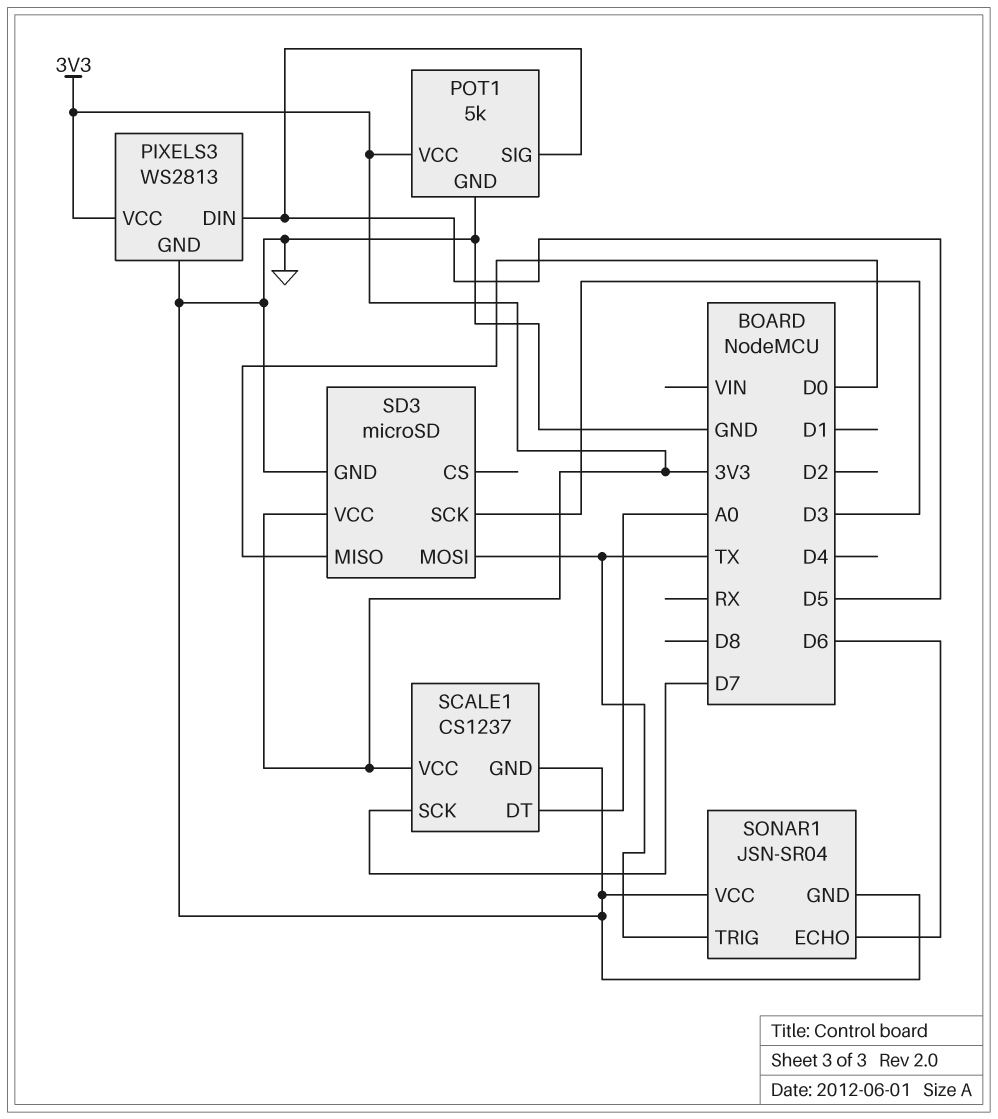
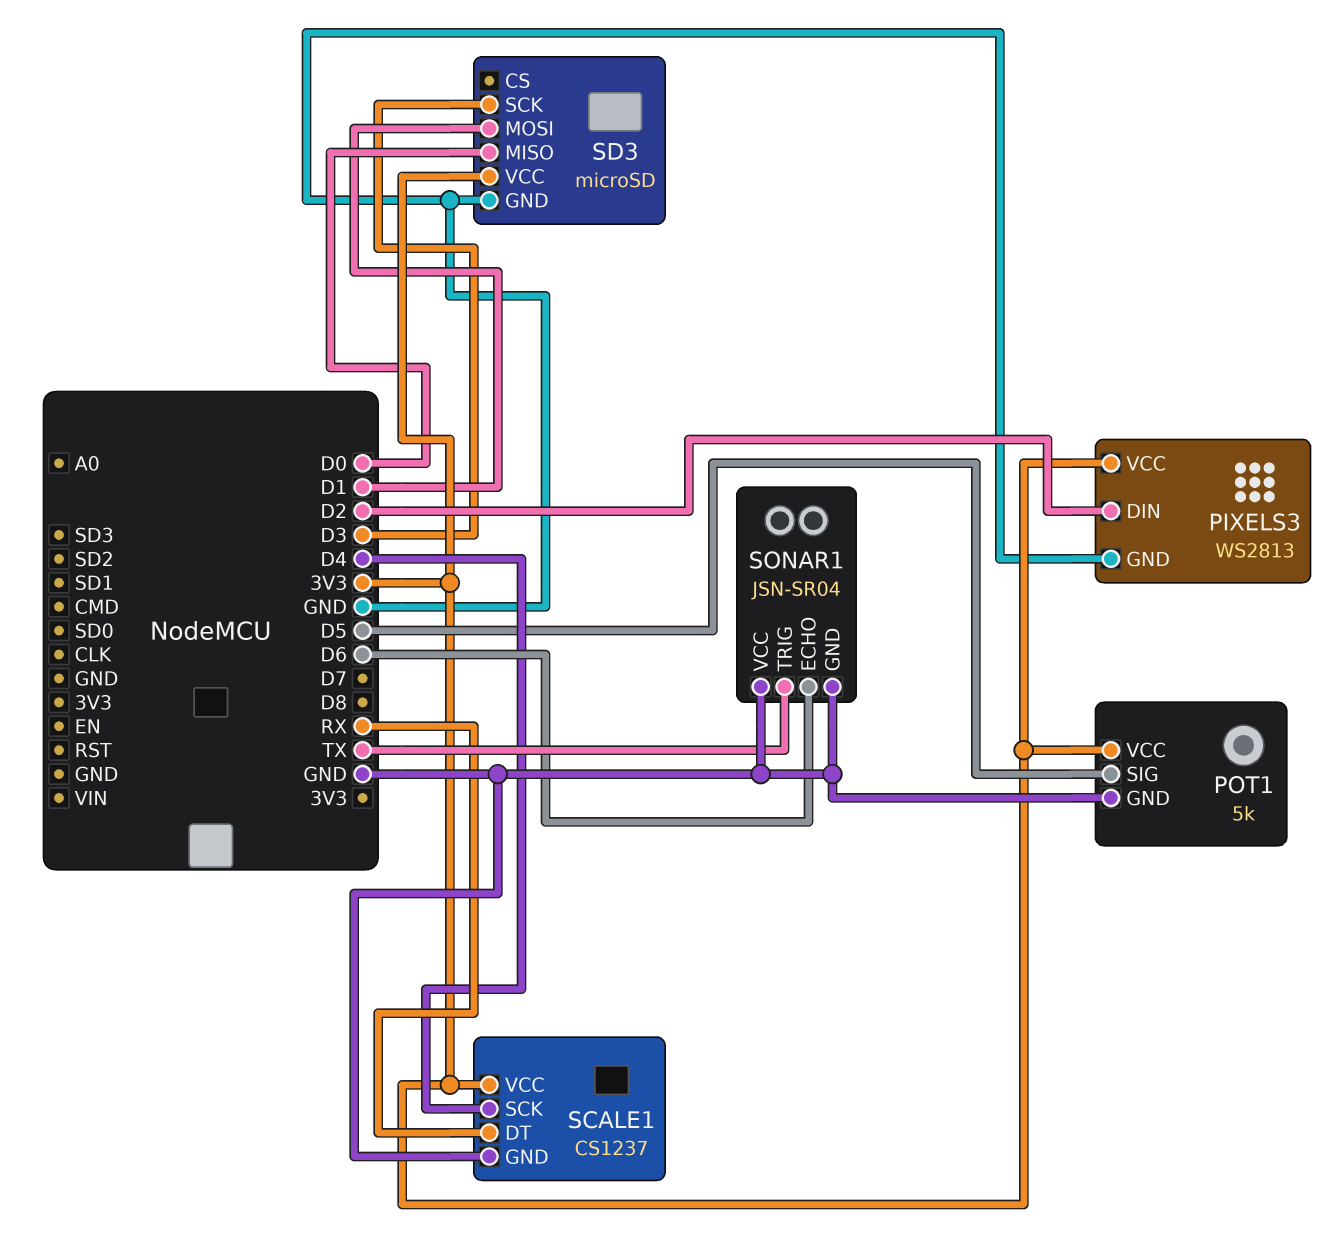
PIXELS3 pin DIN: D5 -> D2
SCALE1 pin DT: A0 -> RX
SCALE1 pin SCK: D7 -> D4
SD3 pin MOSI: TX -> D1

